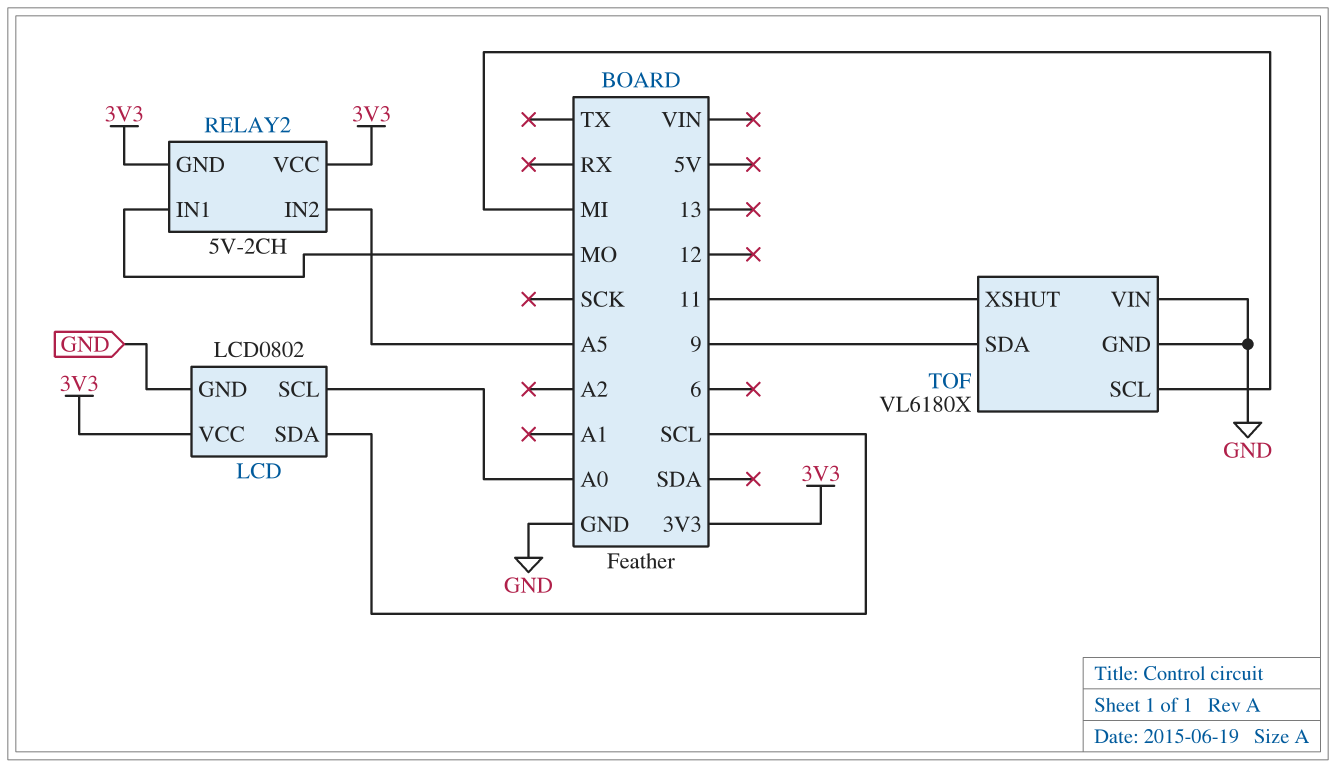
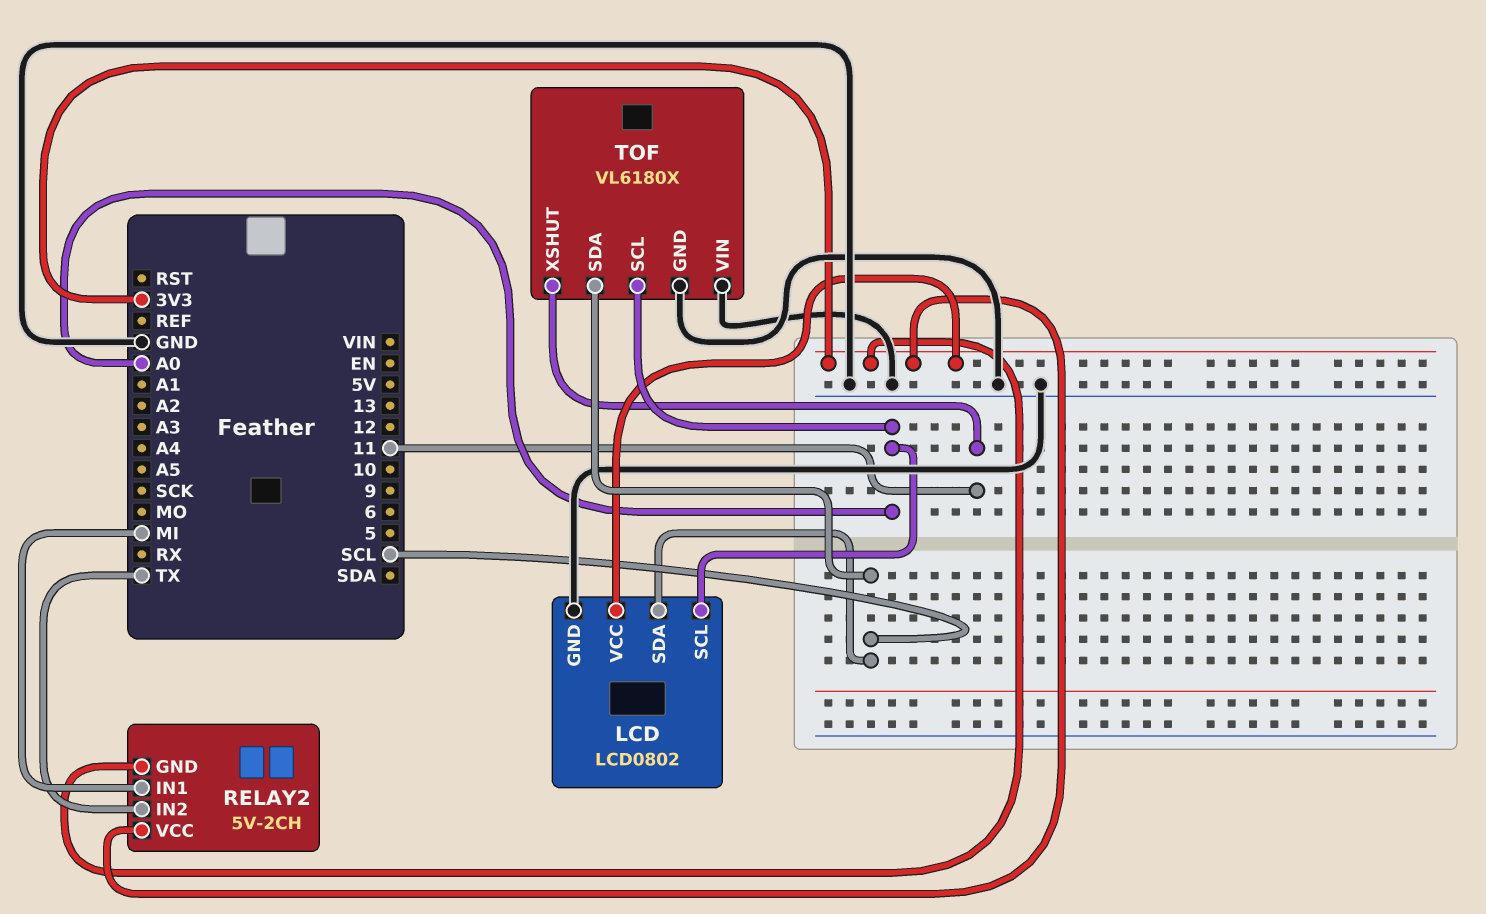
RELAY2 pin IN1: MO -> MI
RELAY2 pin IN2: A5 -> TX
TOF pin SCL: MI -> A0
TOF pin SDA: 9 -> SCL

